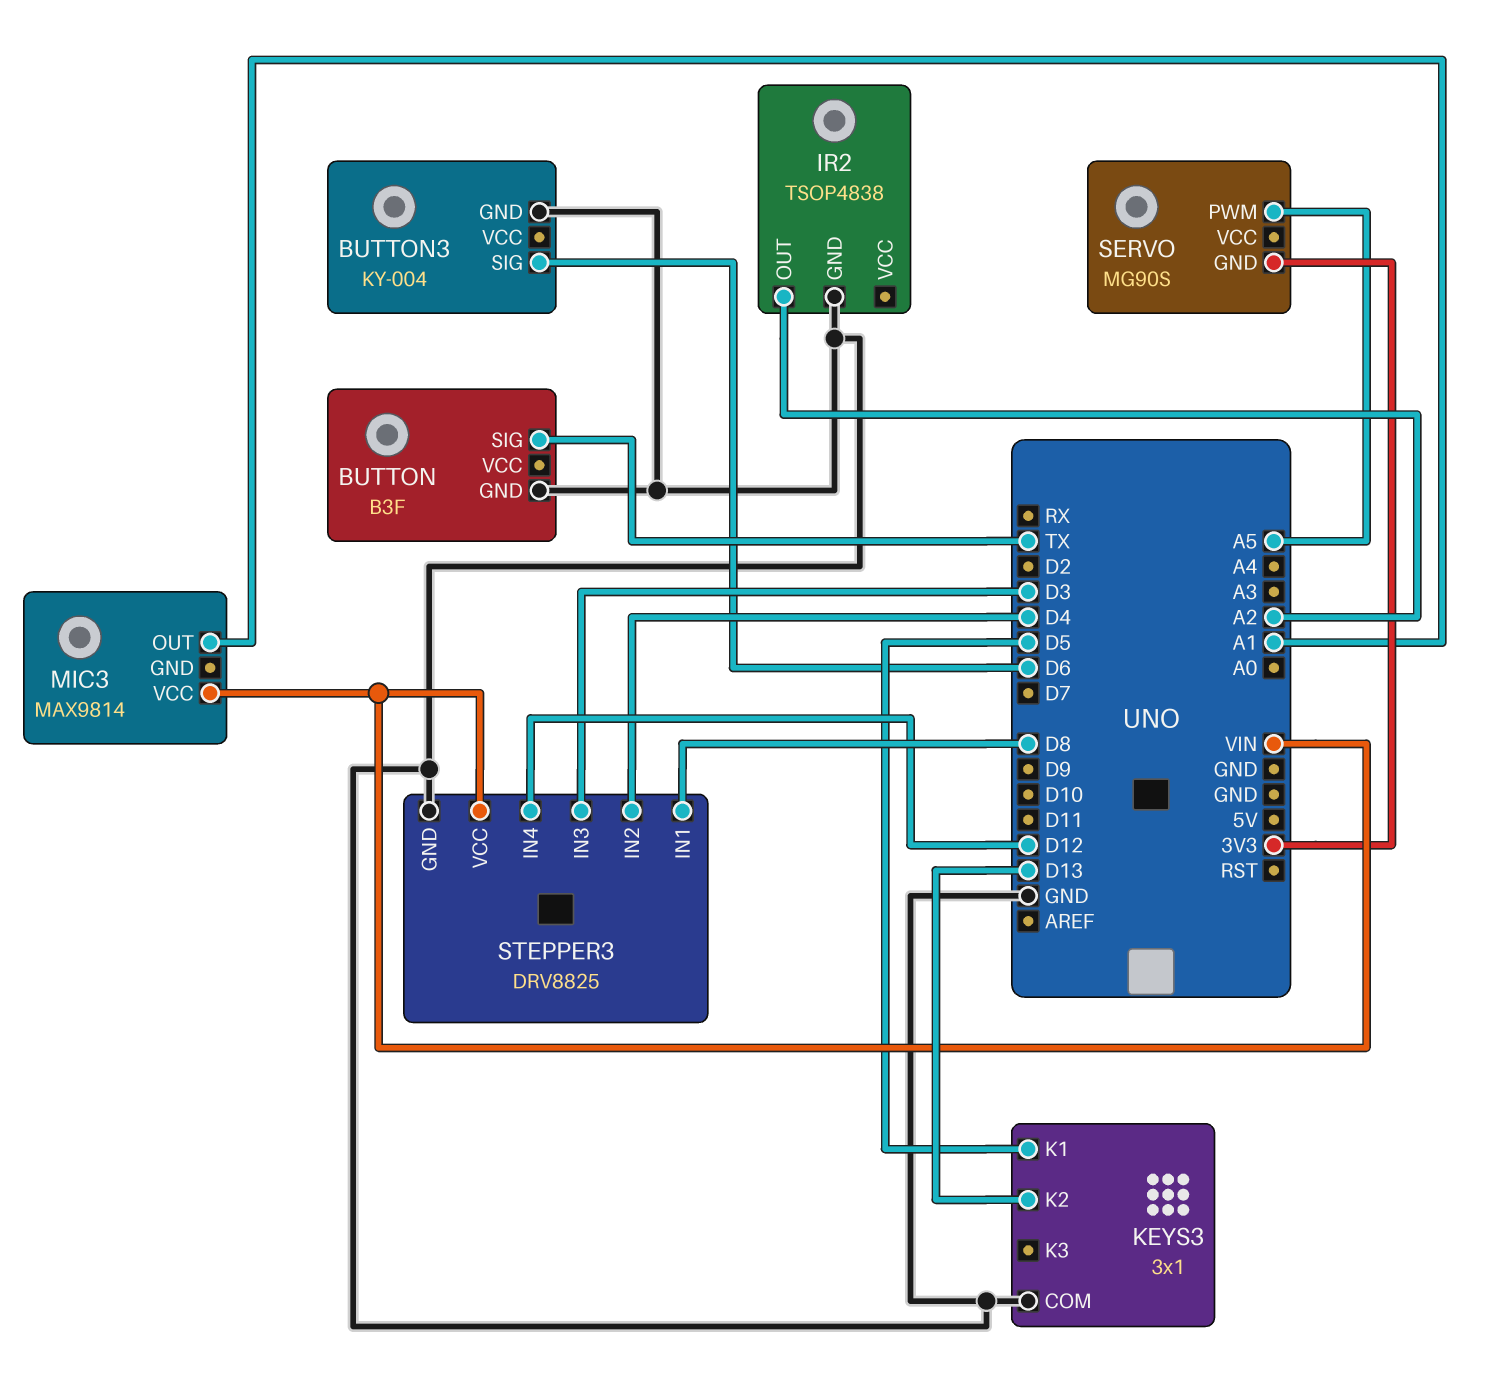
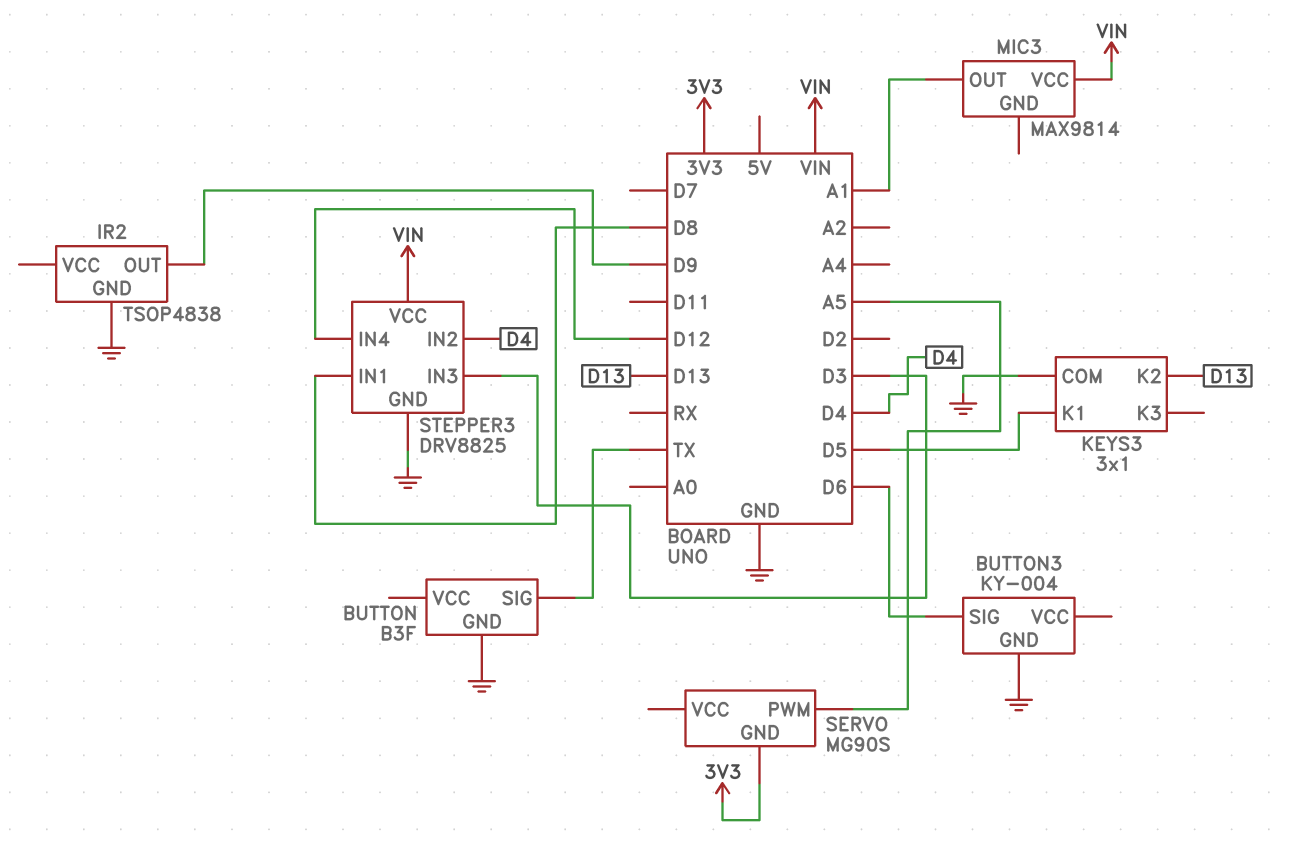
IR2 pin OUT: A2 -> D9

